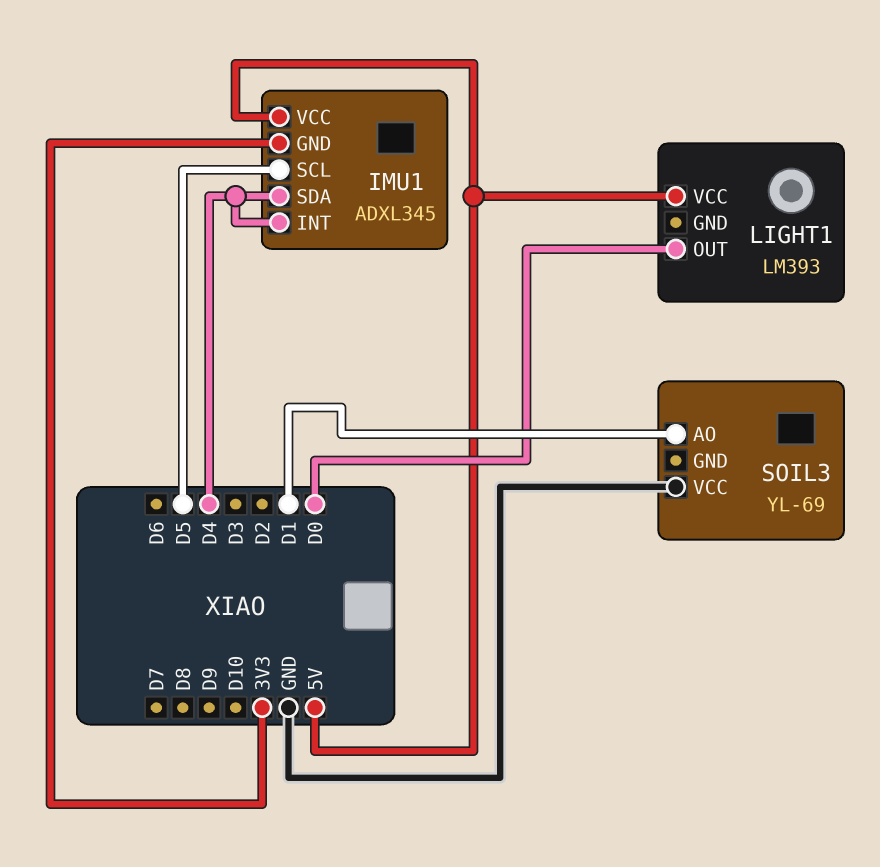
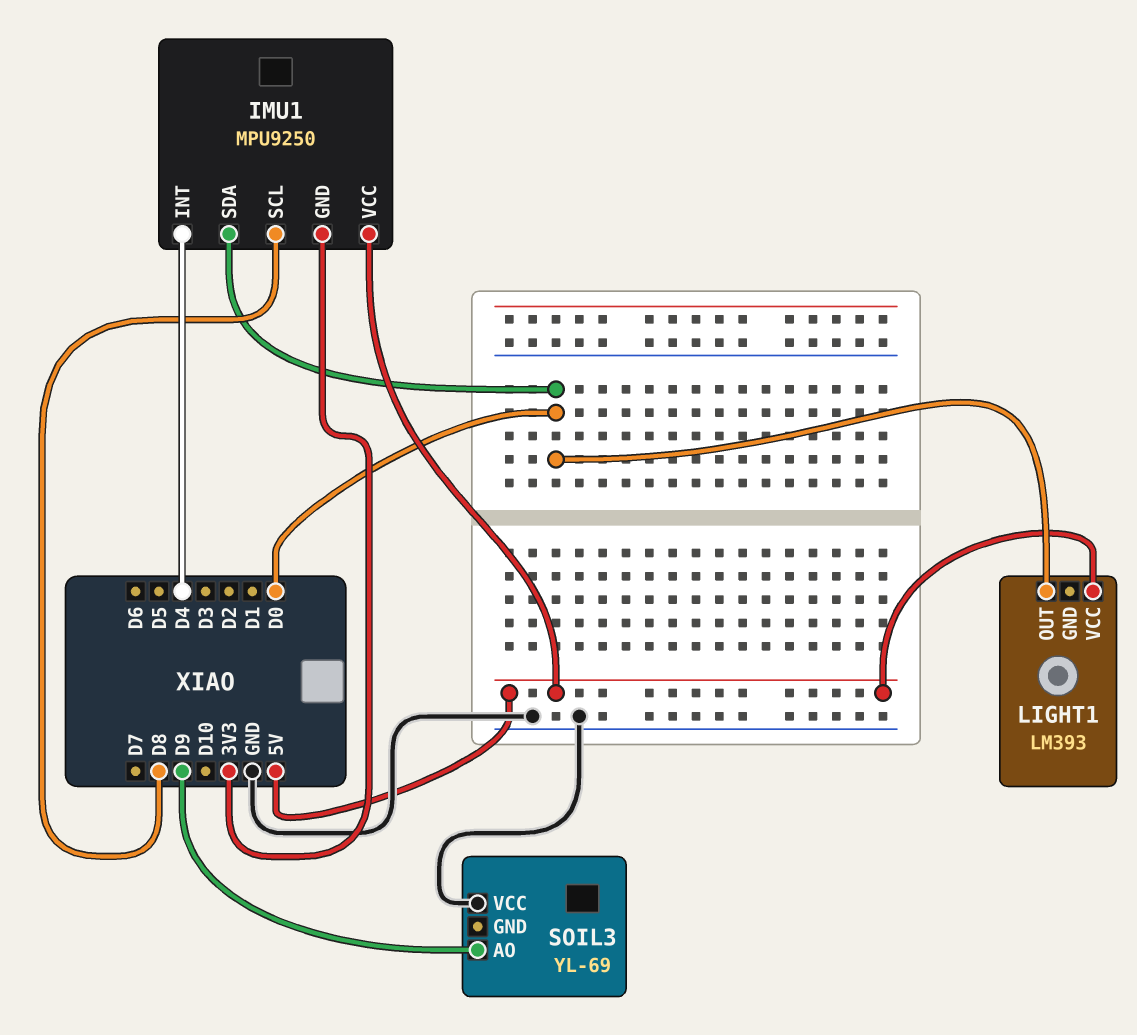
IMU1: ADXL345 -> MPU9250
IMU1 pin SCL: D5 -> D8
IMU1 pin SDA: D4 -> D0
SOIL3 pin AO: D1 -> D9

